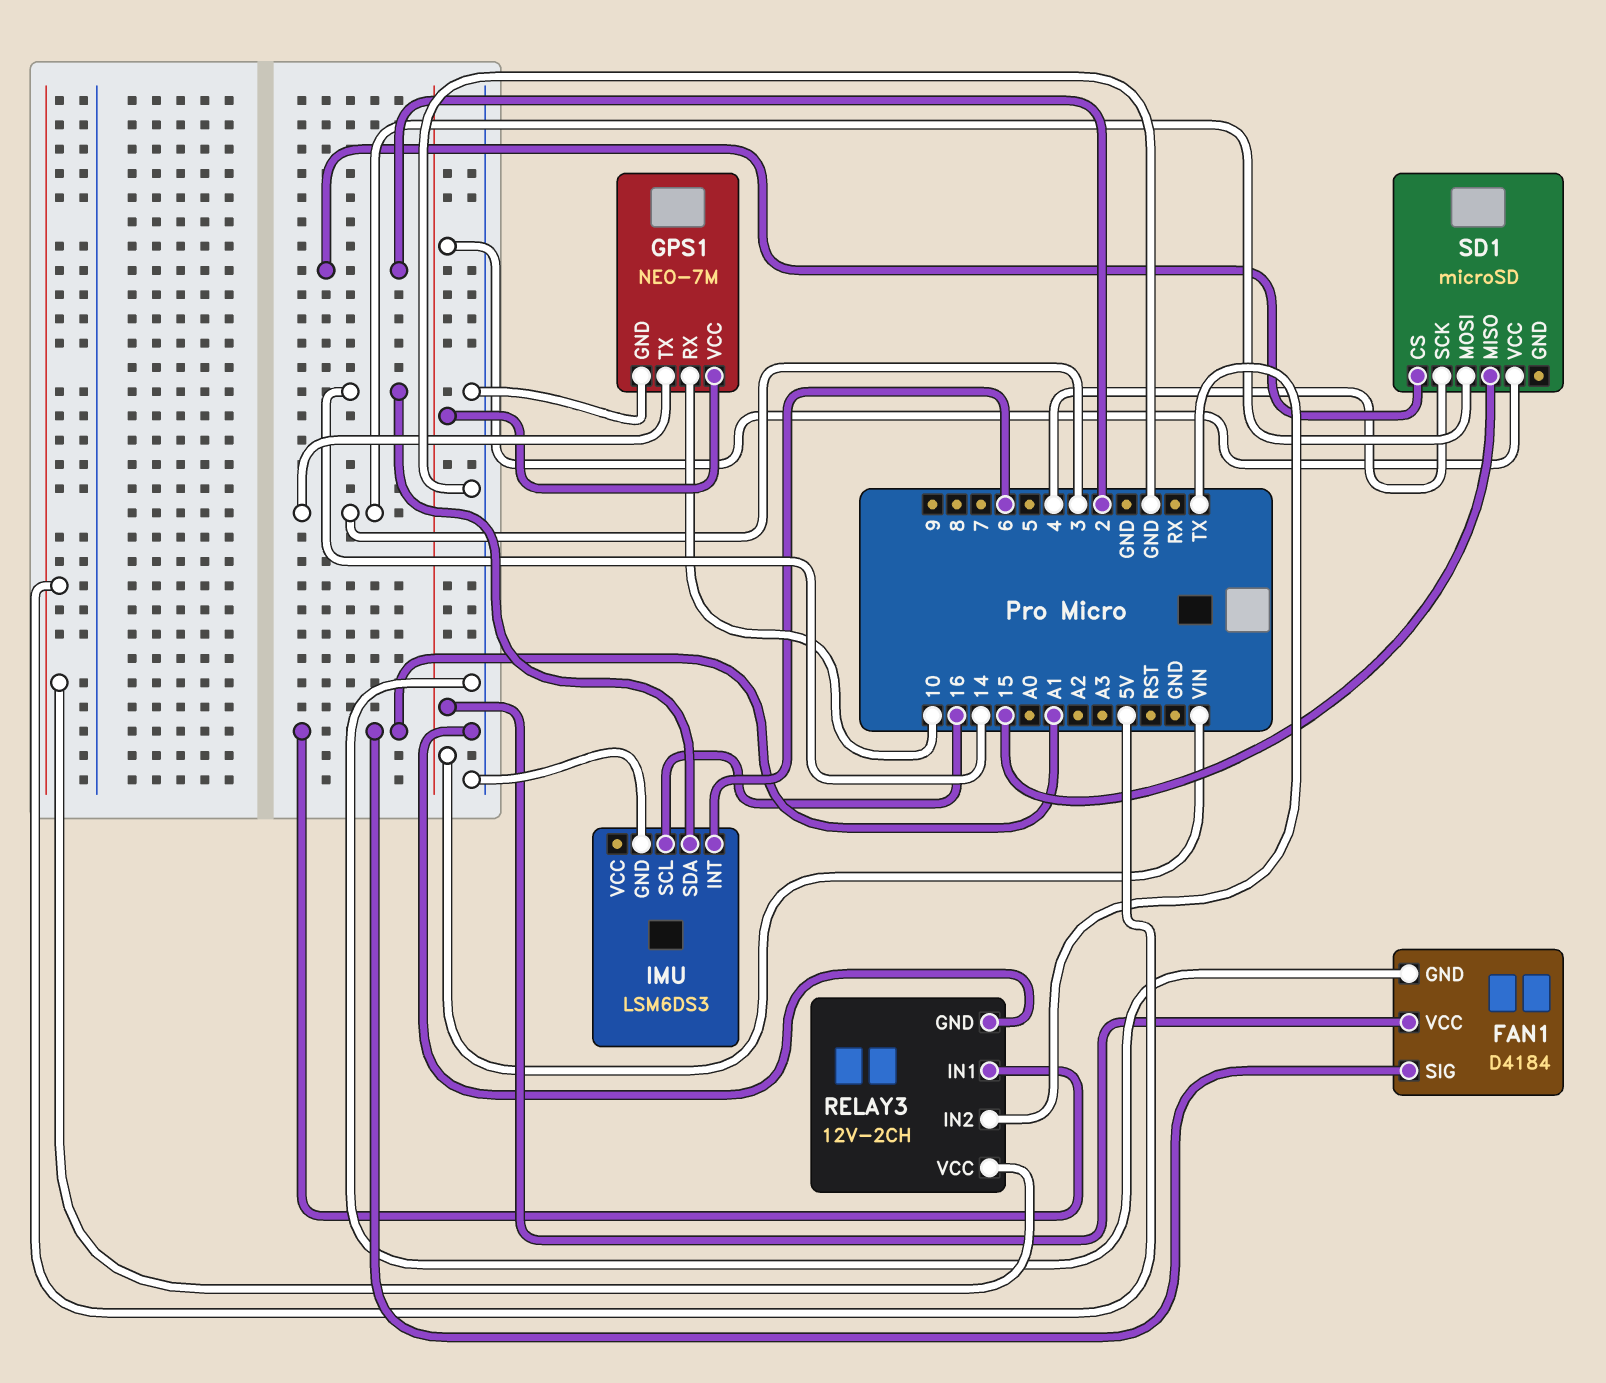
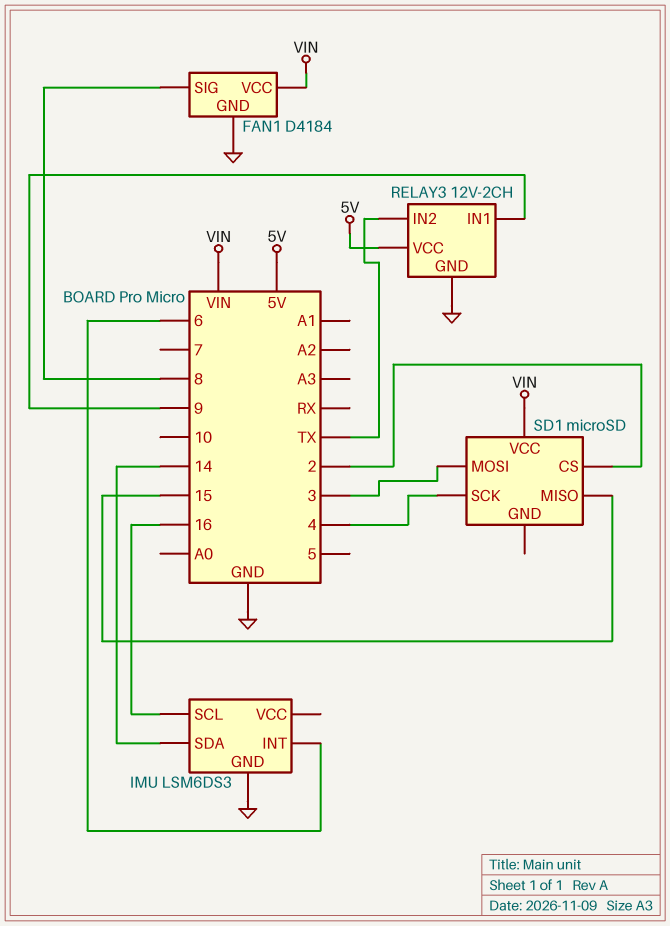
FAN1 pin SIG: A1 -> 8
GPS1: NEO-7M -> none
GPS1 pin GND: GND -> none
GPS1 pin RX: 10 -> none
GPS1 pin TX: 3 -> none
GPS1 pin VCC: VIN -> none
RELAY3 pin IN1: A1 -> 9

